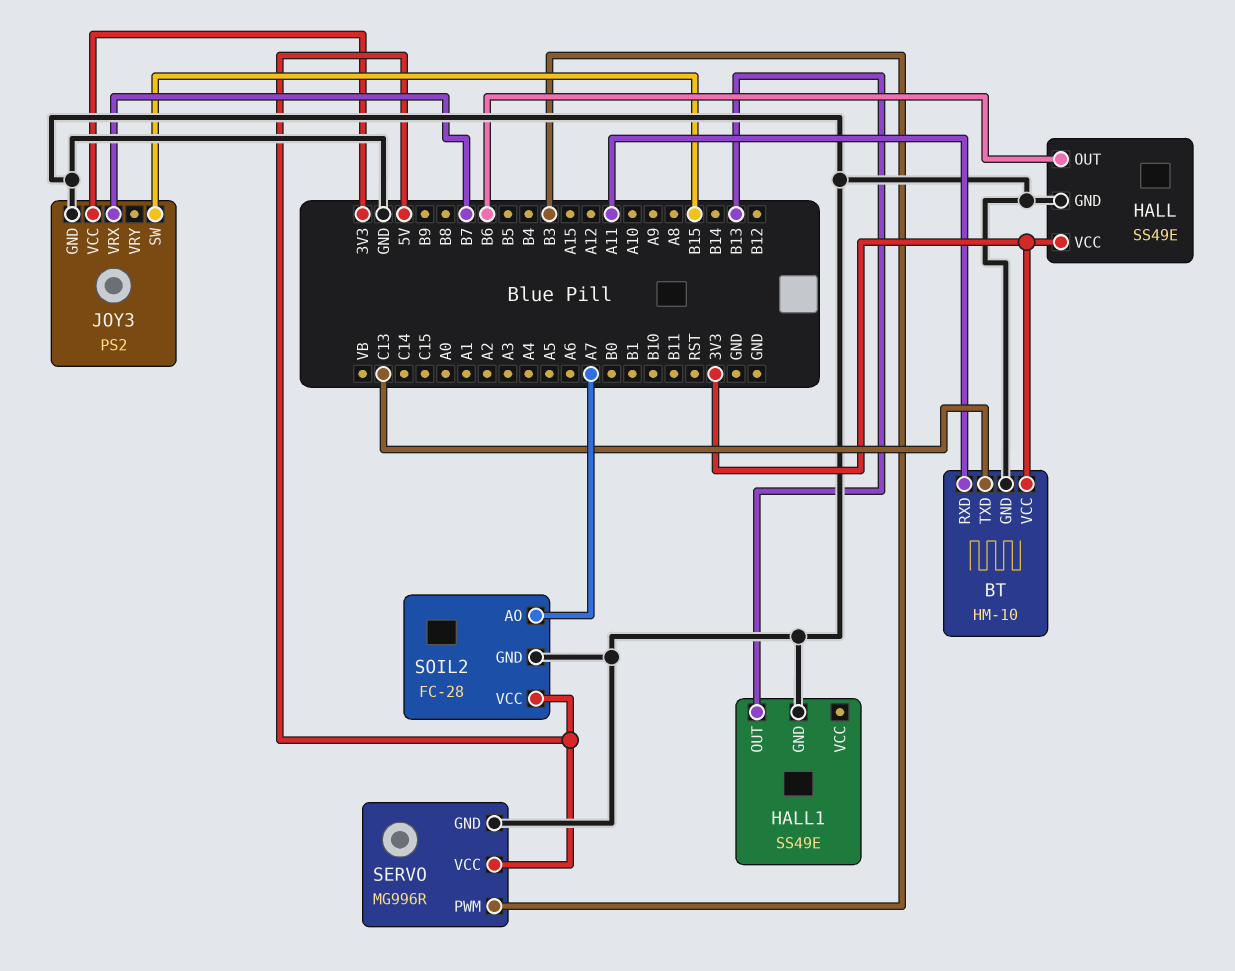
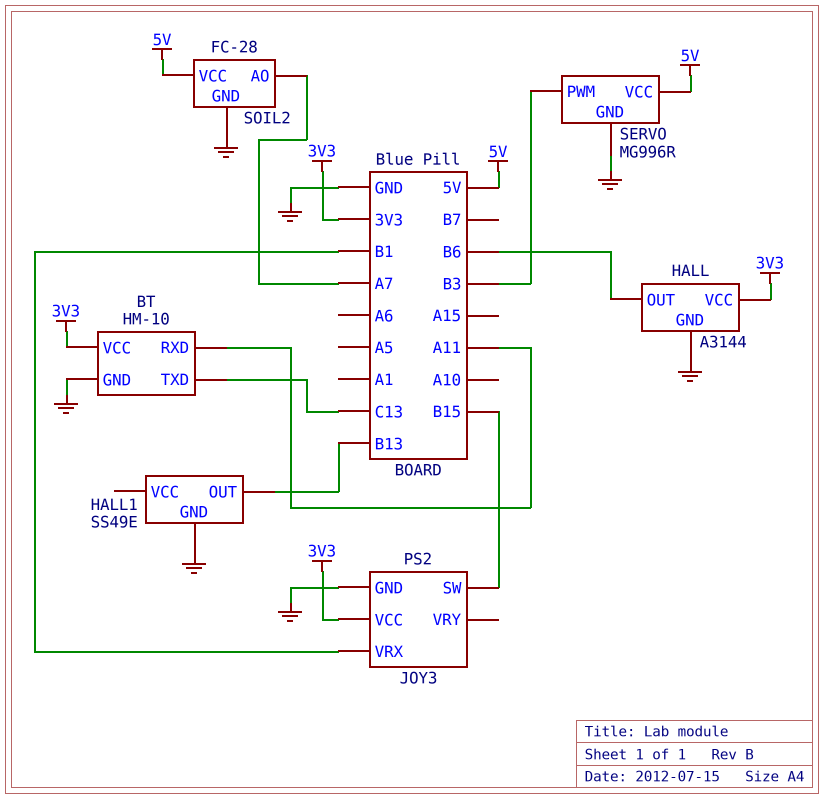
HALL: SS49E -> A3144
JOY3 pin VRX: B7 -> B1

